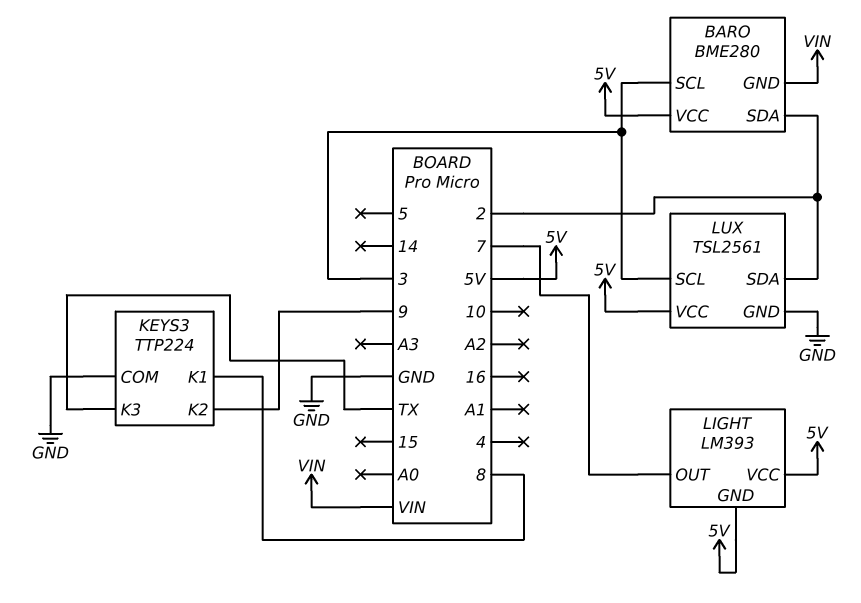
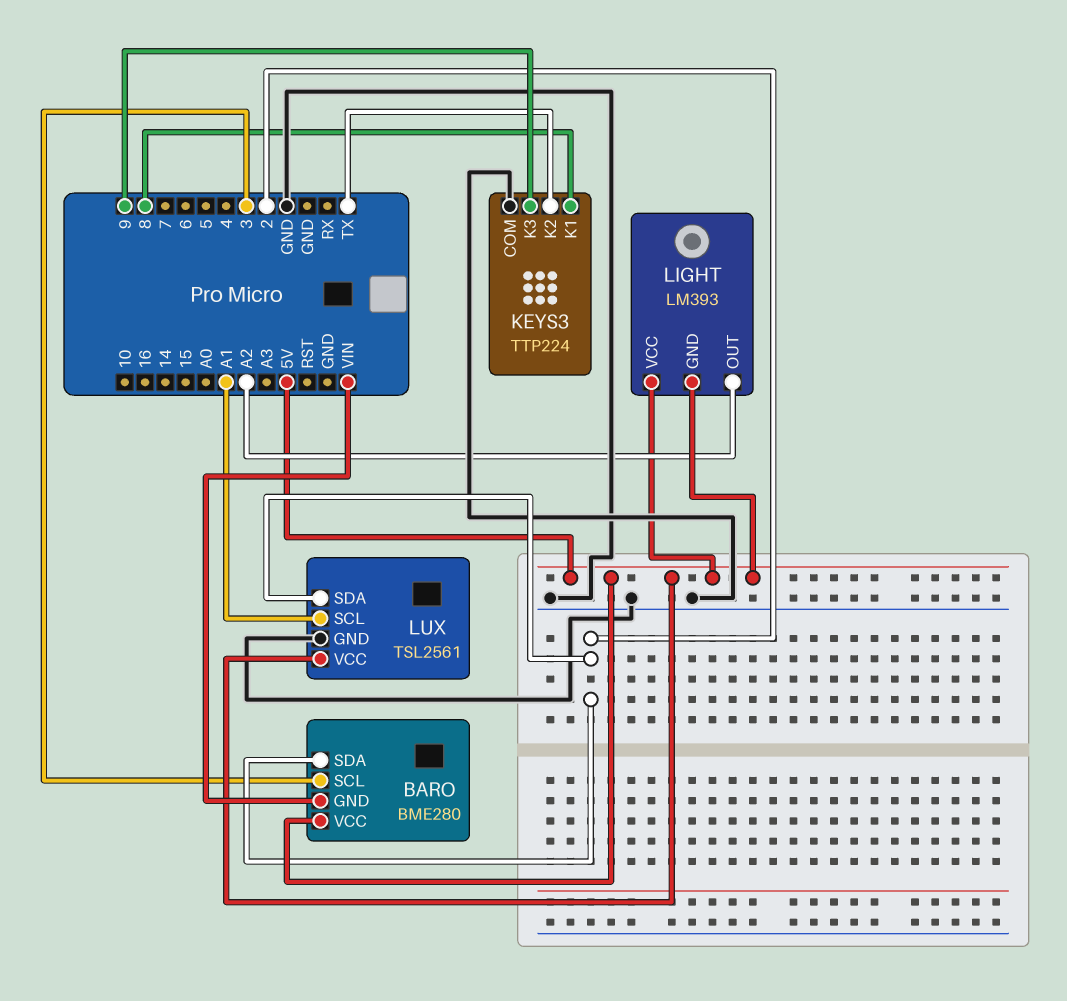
KEYS3 pin K2: 9 -> TX
KEYS3 pin K3: TX -> 9
LIGHT pin OUT: 7 -> A2
LUX pin SCL: 3 -> A1

